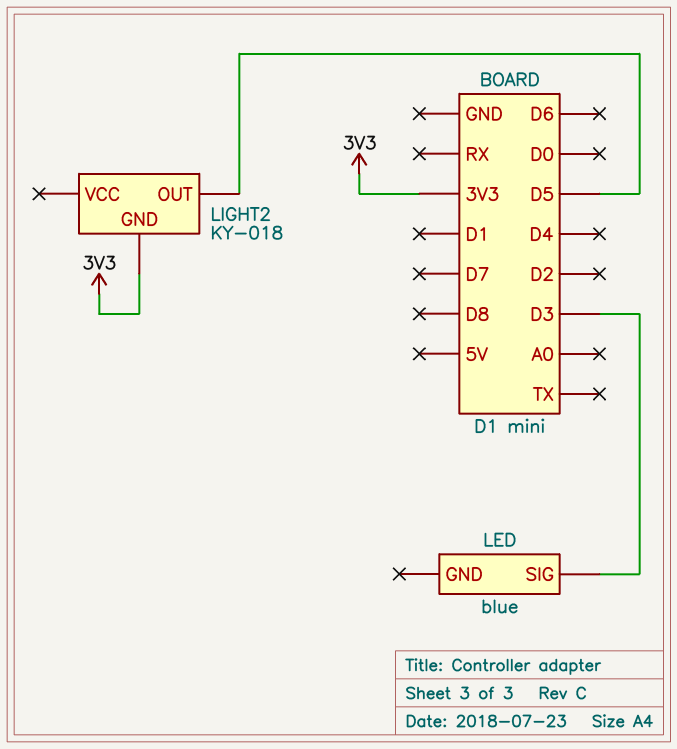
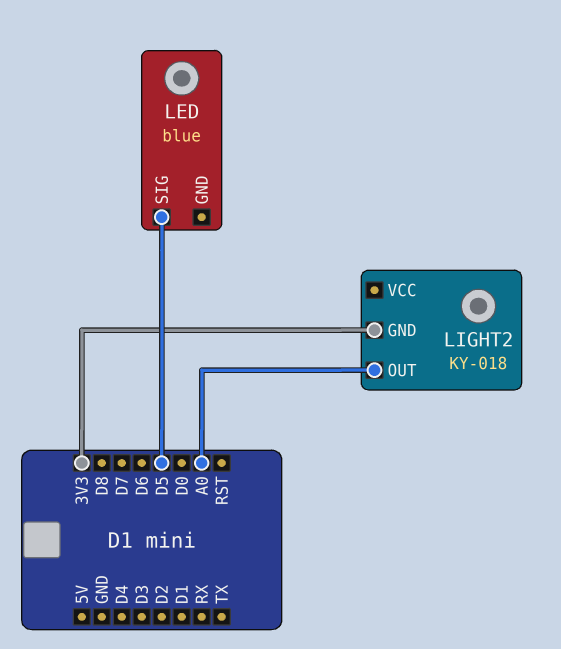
LED pin SIG: D3 -> D5
LIGHT2 pin OUT: D5 -> A0

